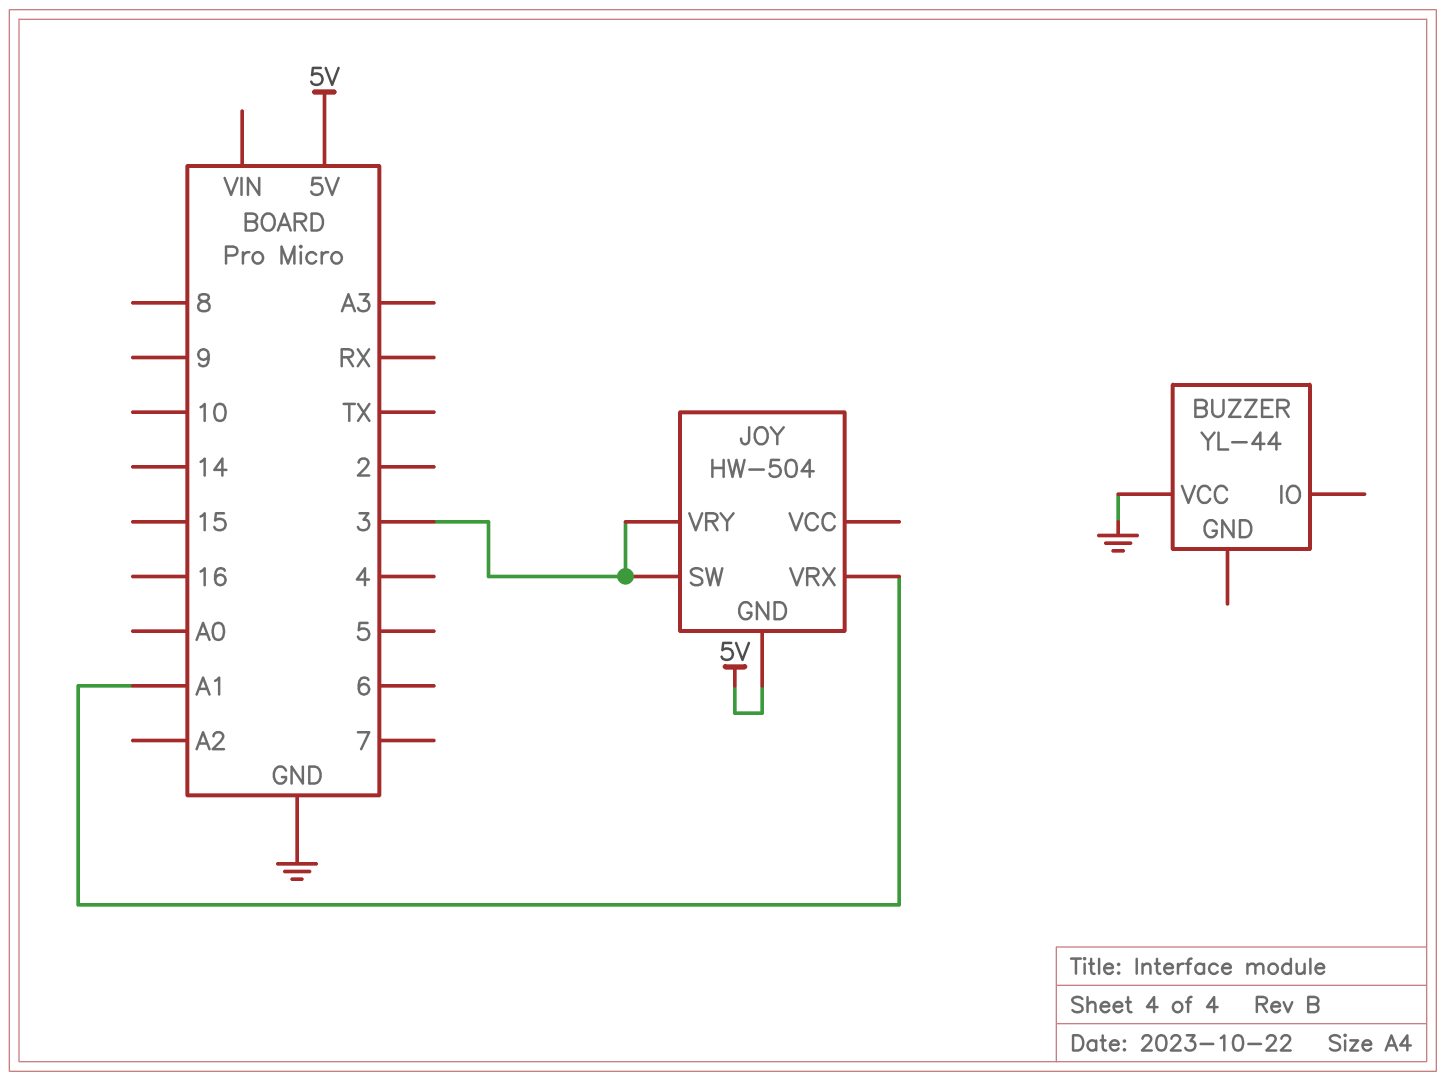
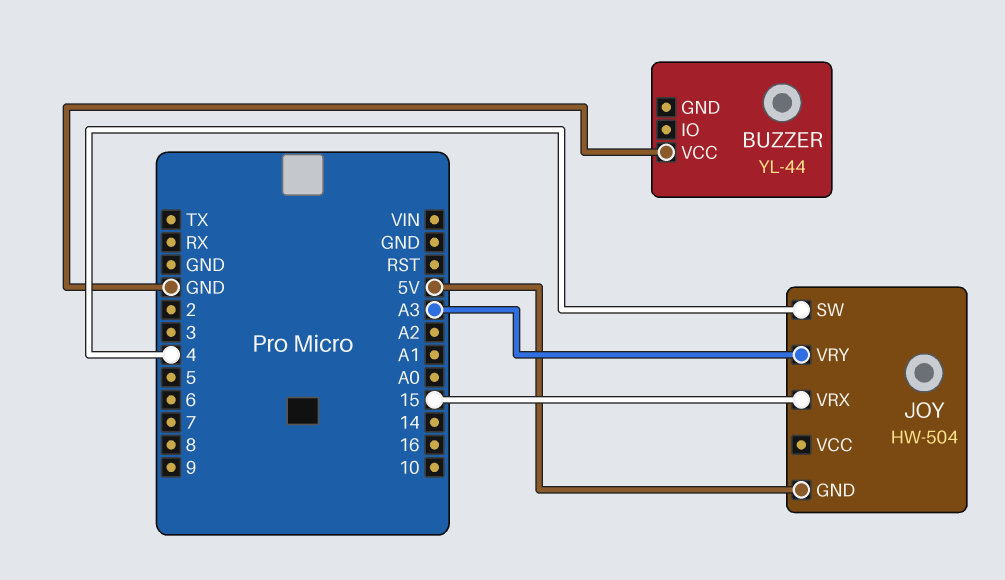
JOY pin SW: 3 -> 4
JOY pin VRX: A1 -> 15
JOY pin VRY: 3 -> A3

